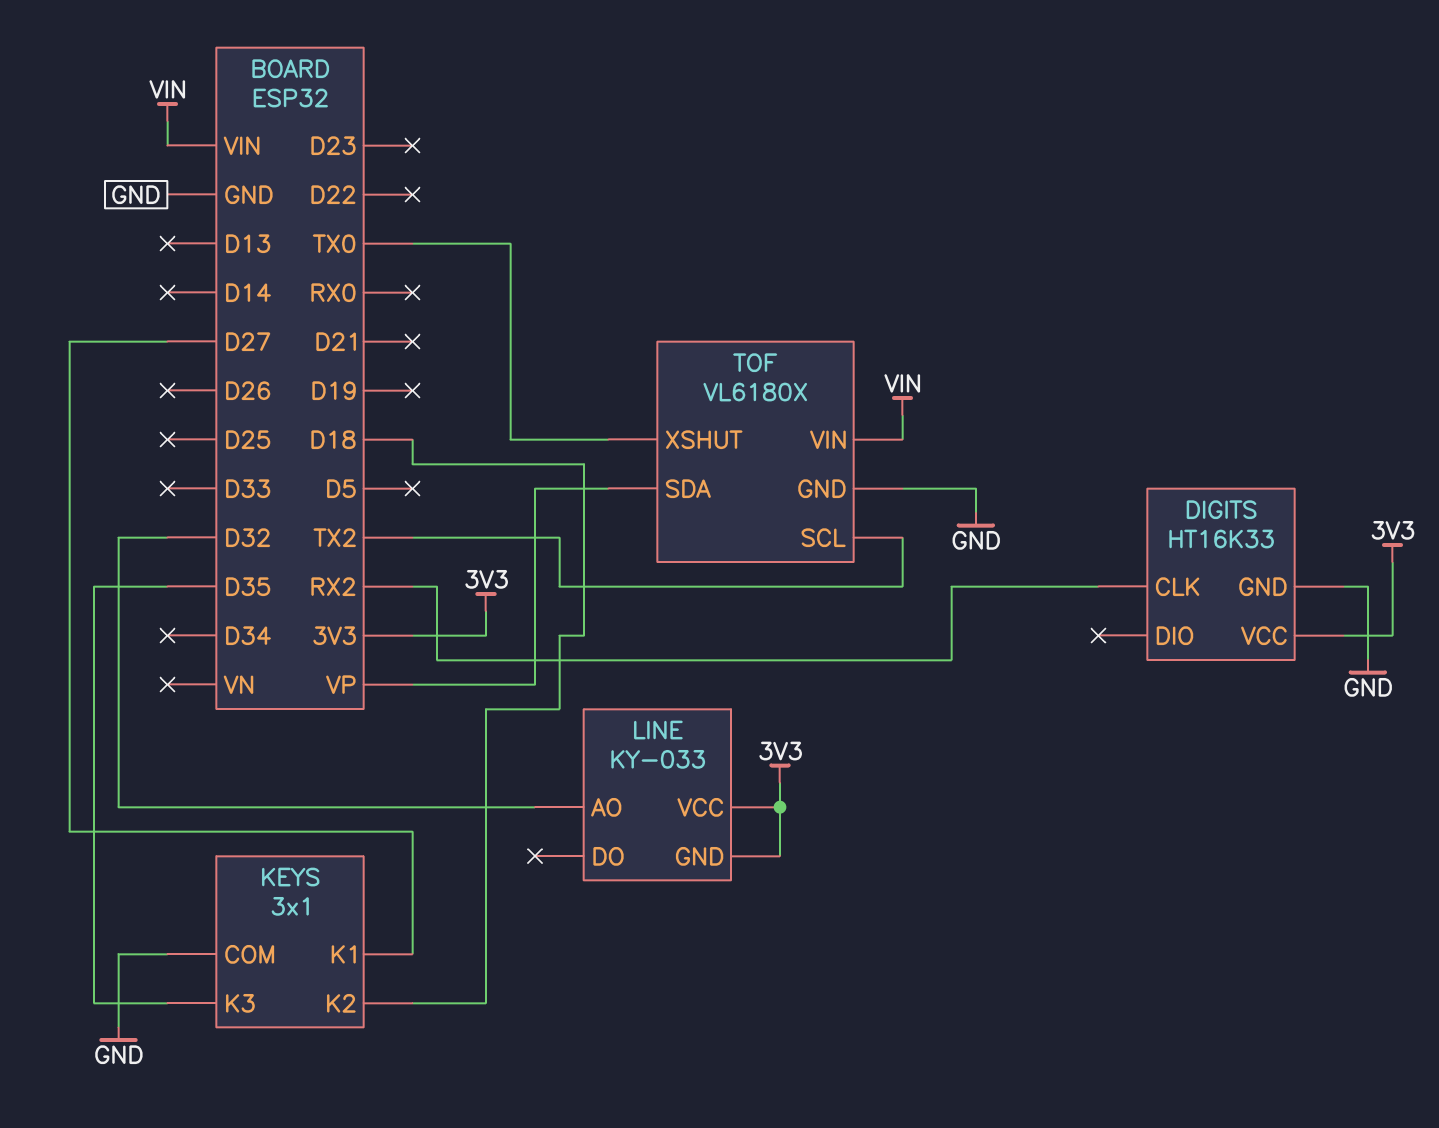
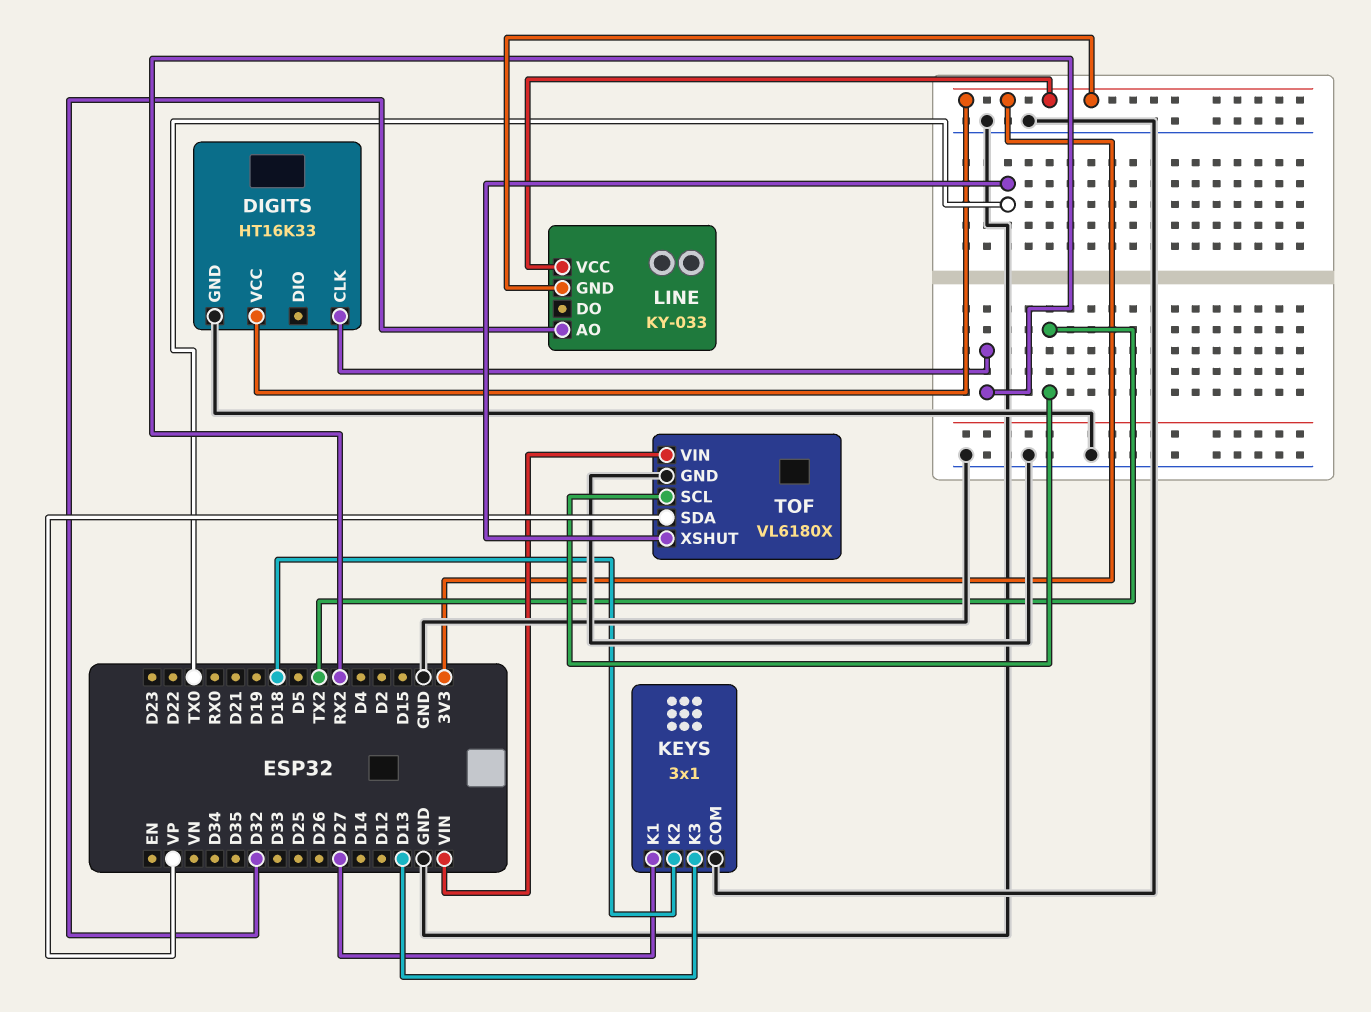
KEYS pin K3: D35 -> D13

